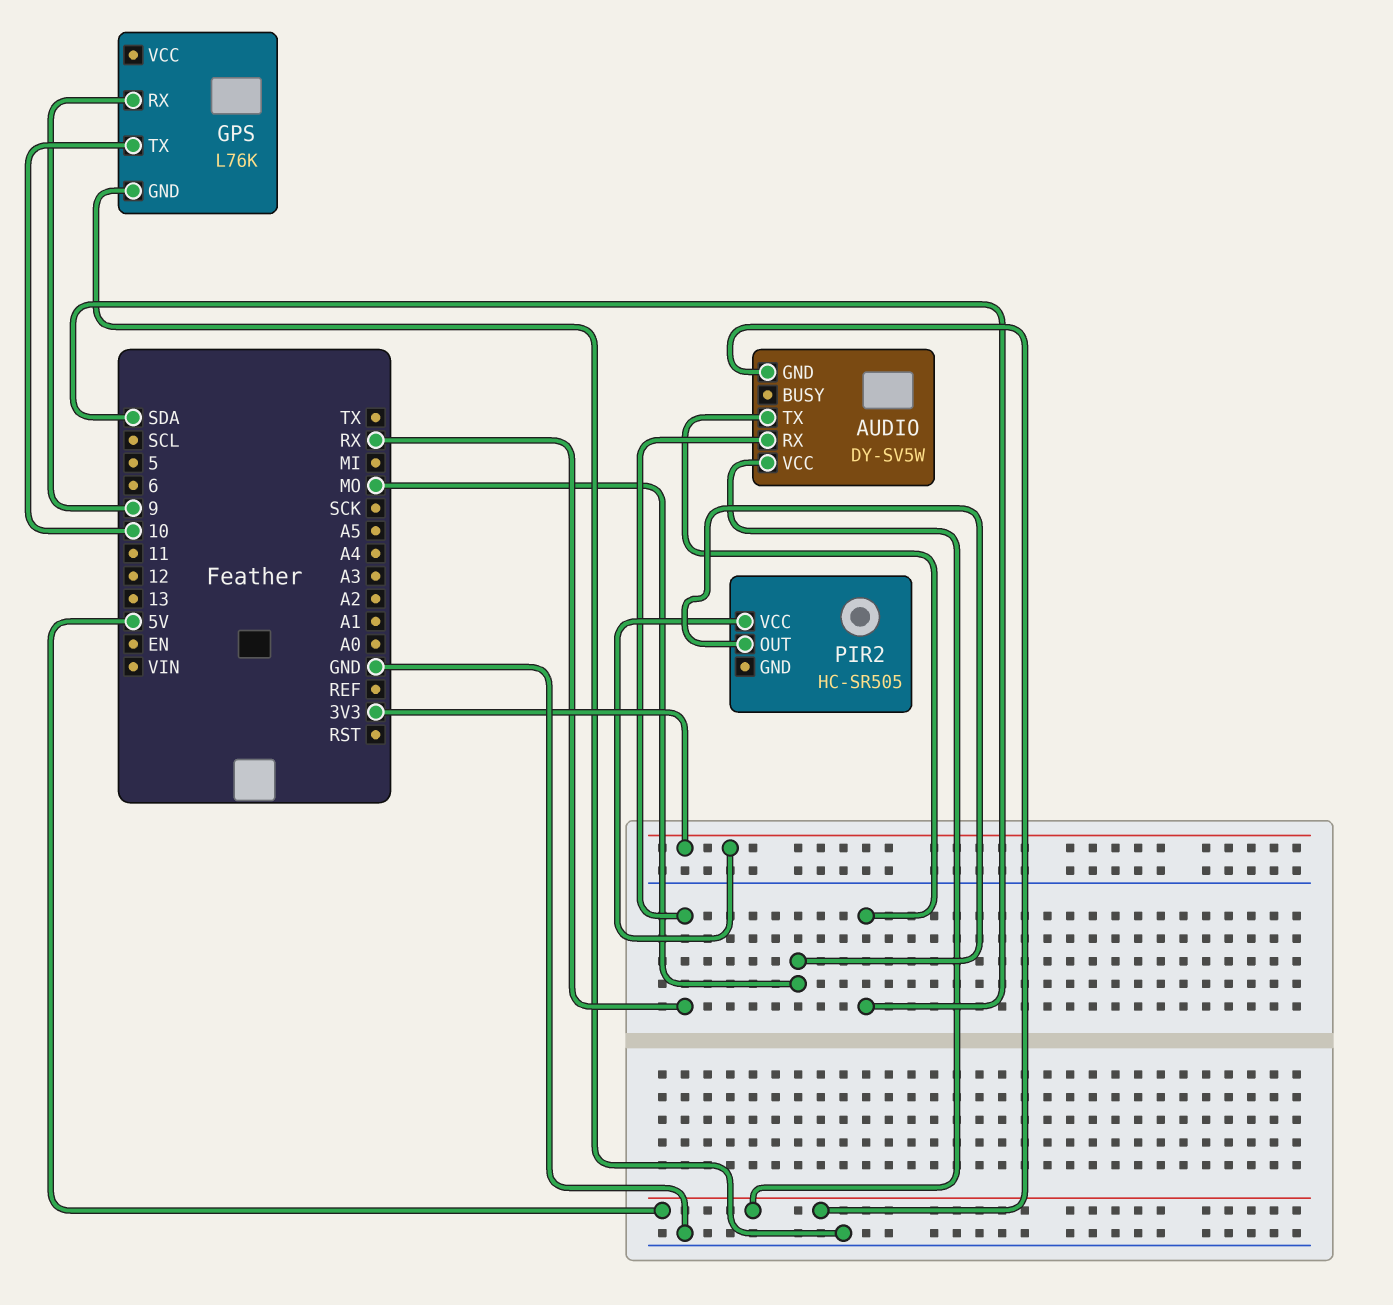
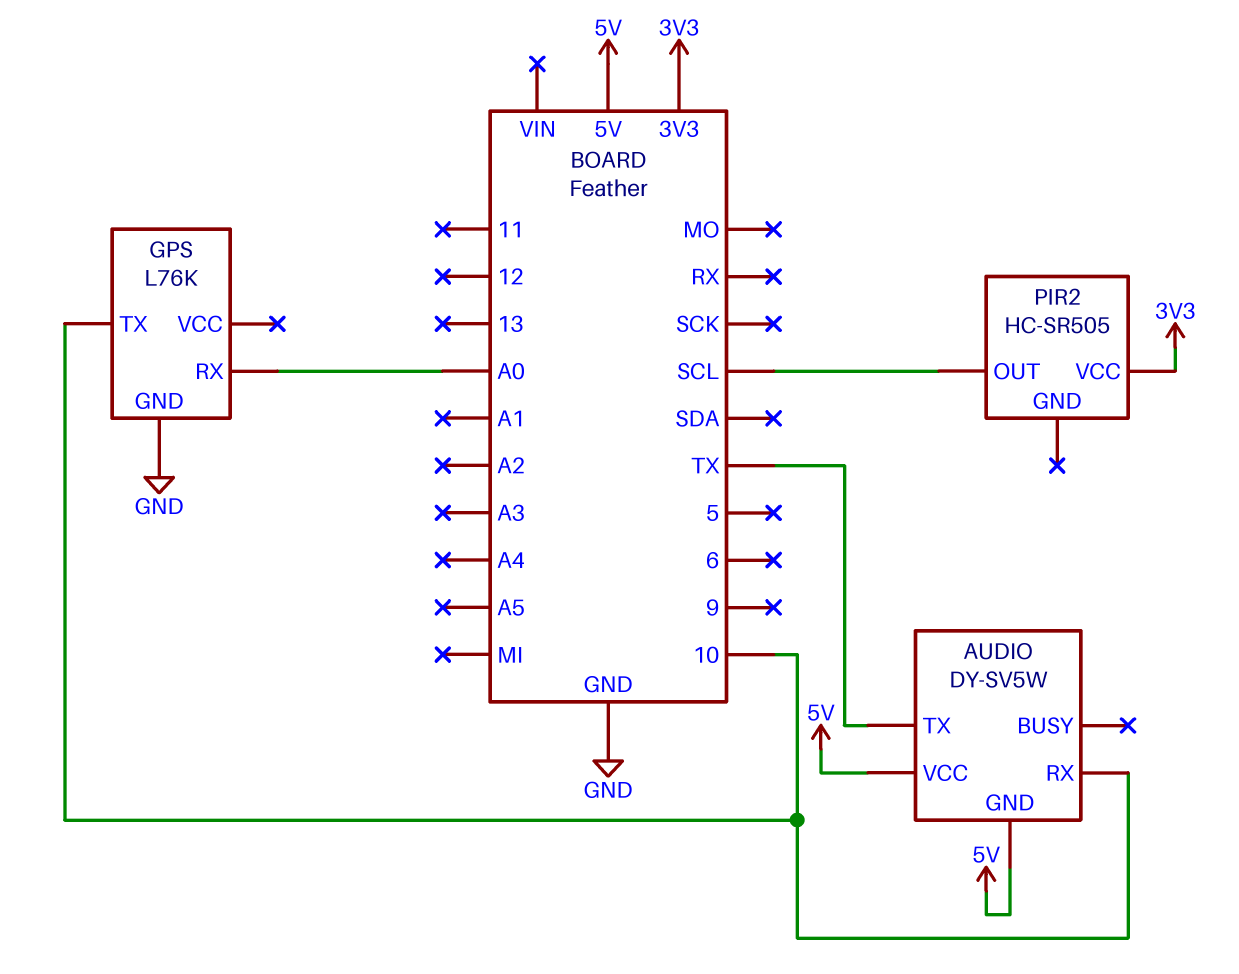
AUDIO pin RX: RX -> 10
AUDIO pin TX: SDA -> TX
GPS pin RX: 9 -> A0
PIR2 pin OUT: MO -> SCL

